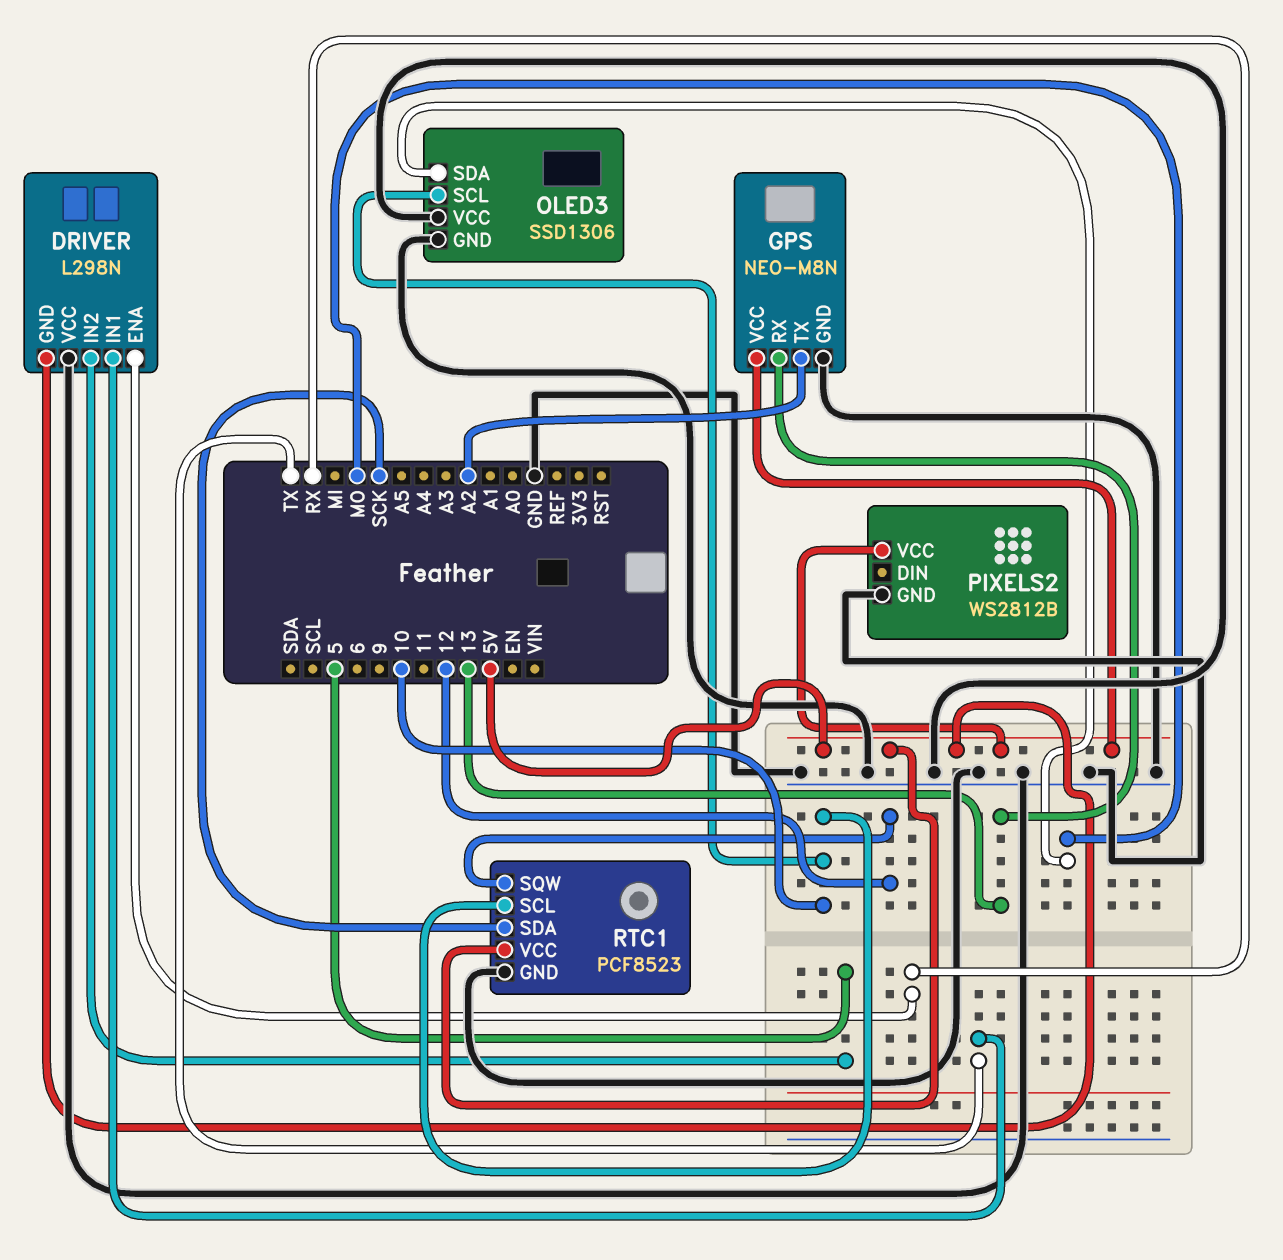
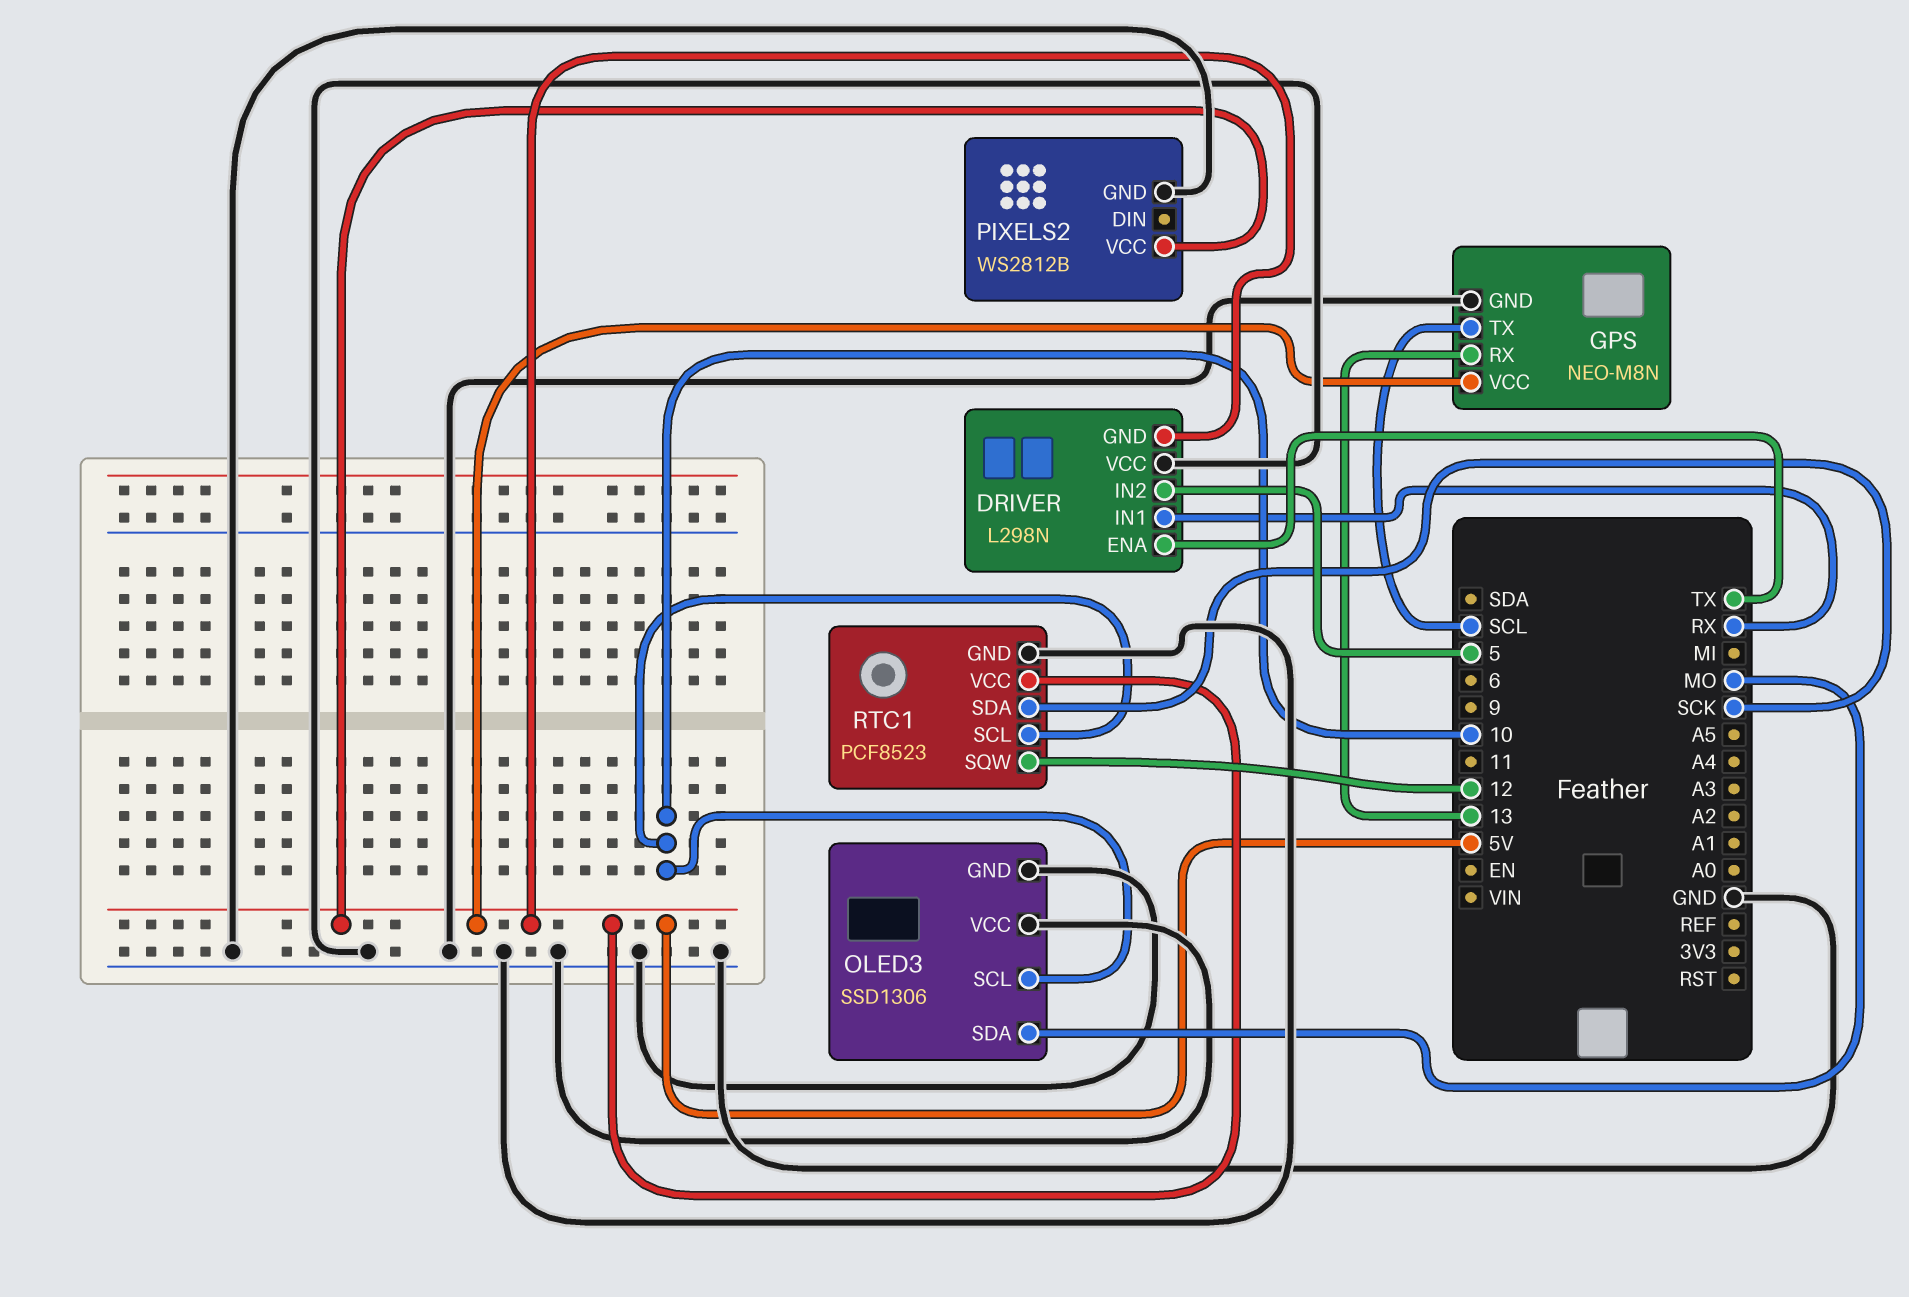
DRIVER pin ENA: RX -> TX
DRIVER pin IN1: TX -> RX
GPS pin TX: A2 -> SCL

